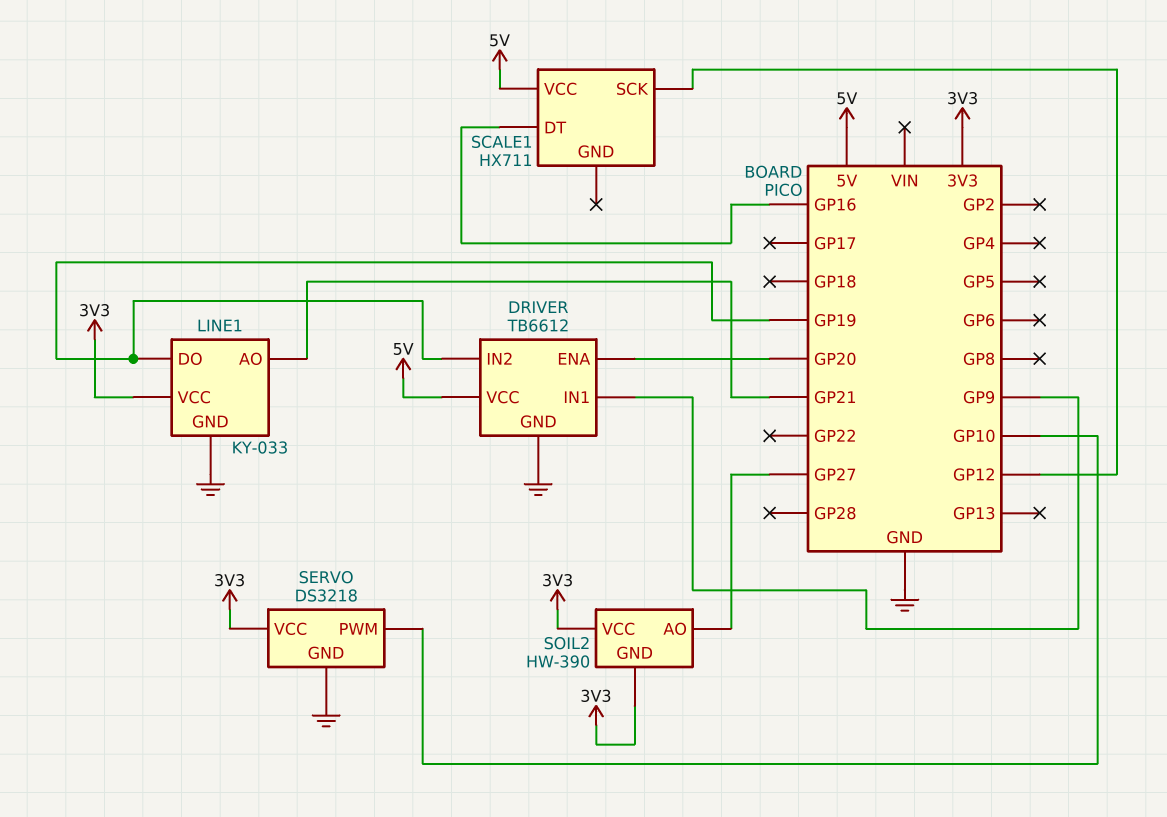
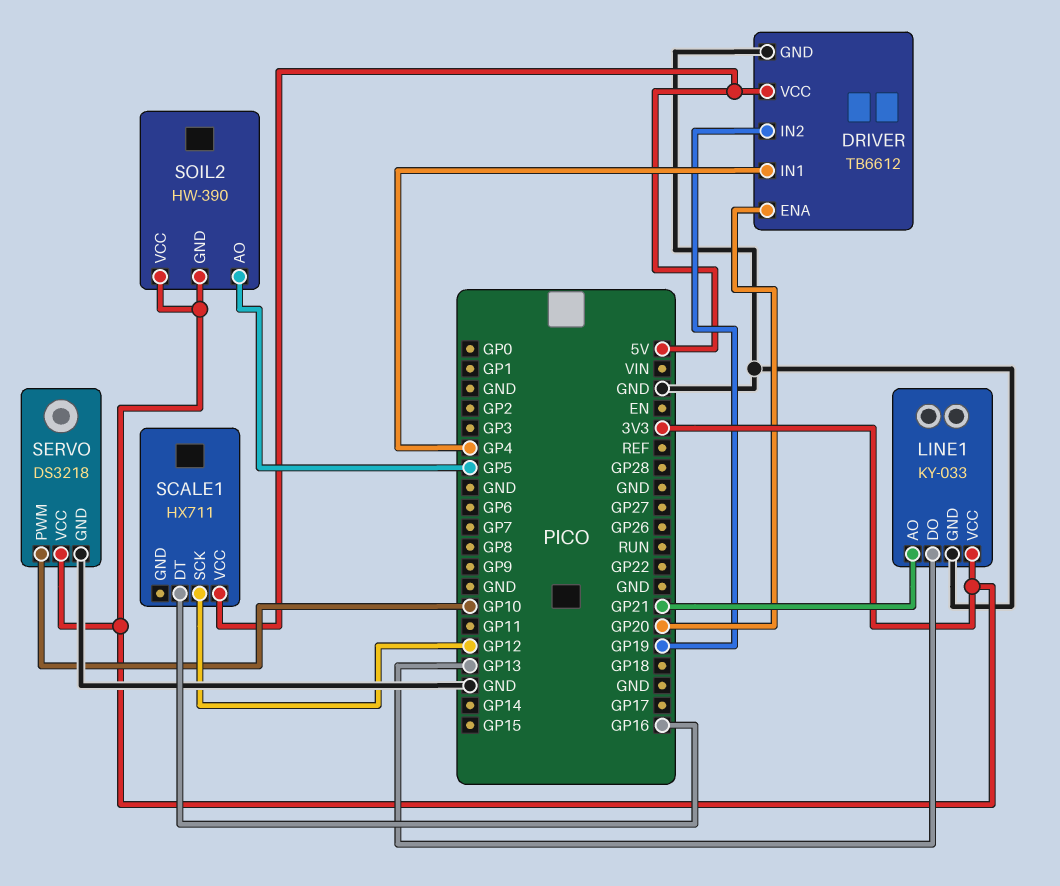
DRIVER pin IN1: GP9 -> GP4
LINE1 pin DO: GP19 -> GP13
SOIL2 pin AO: GP27 -> GP5

